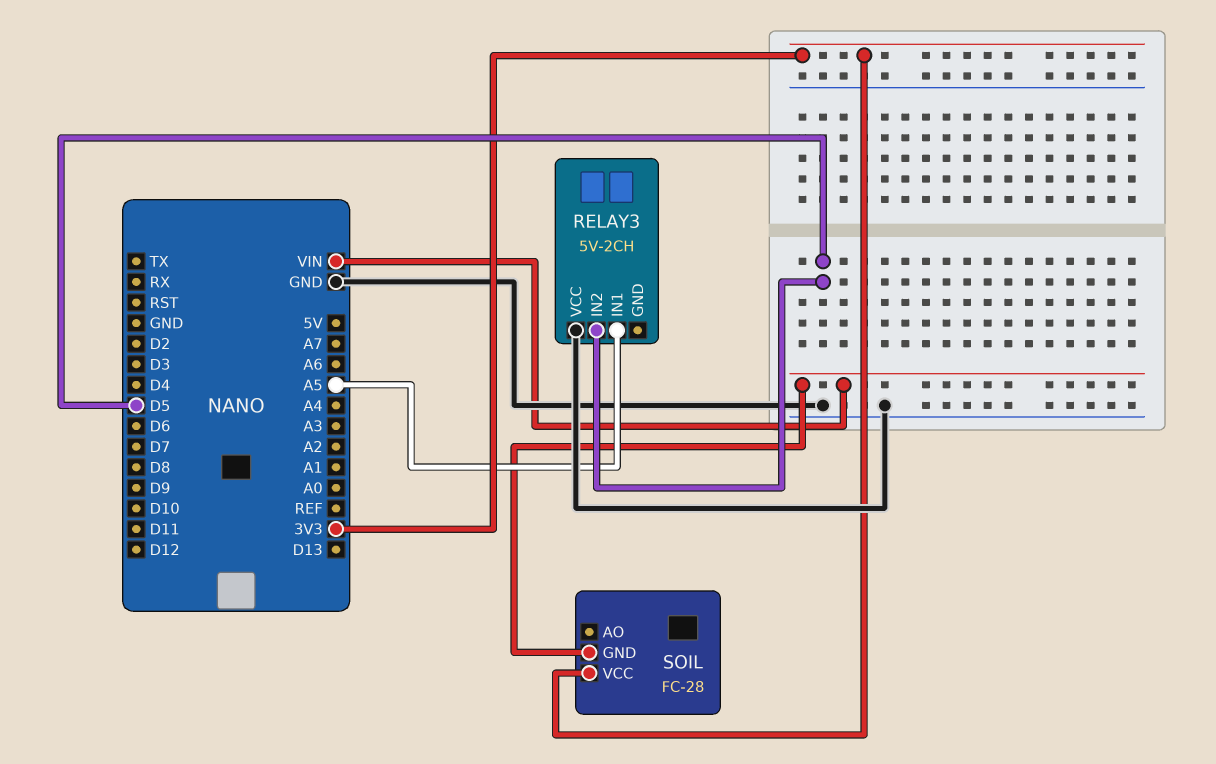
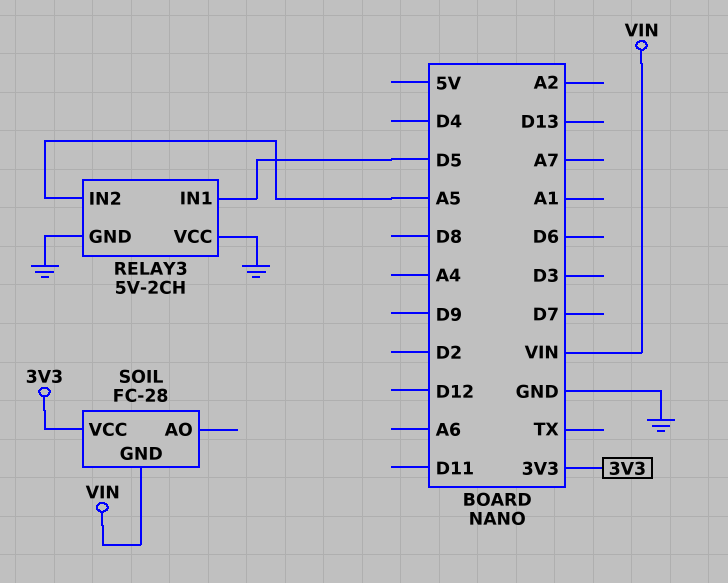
RELAY3 pin GND: none -> GND
RELAY3 pin IN1: A5 -> D5
RELAY3 pin IN2: D5 -> A5

